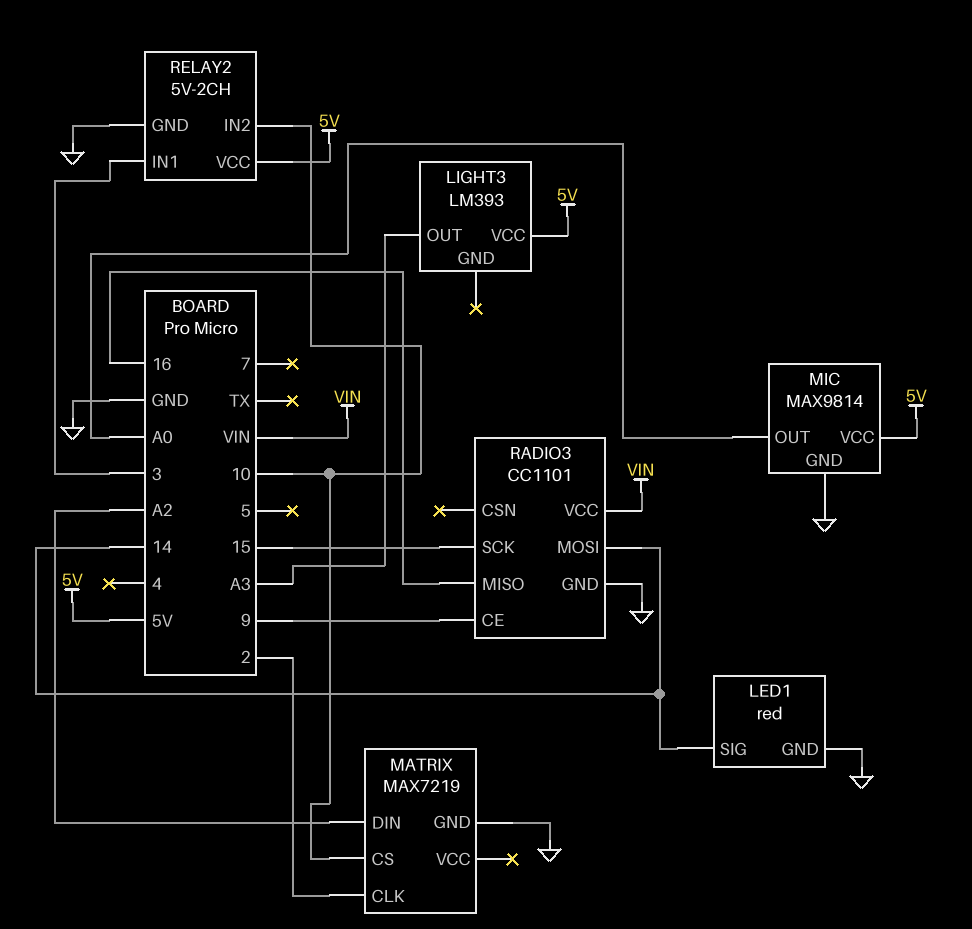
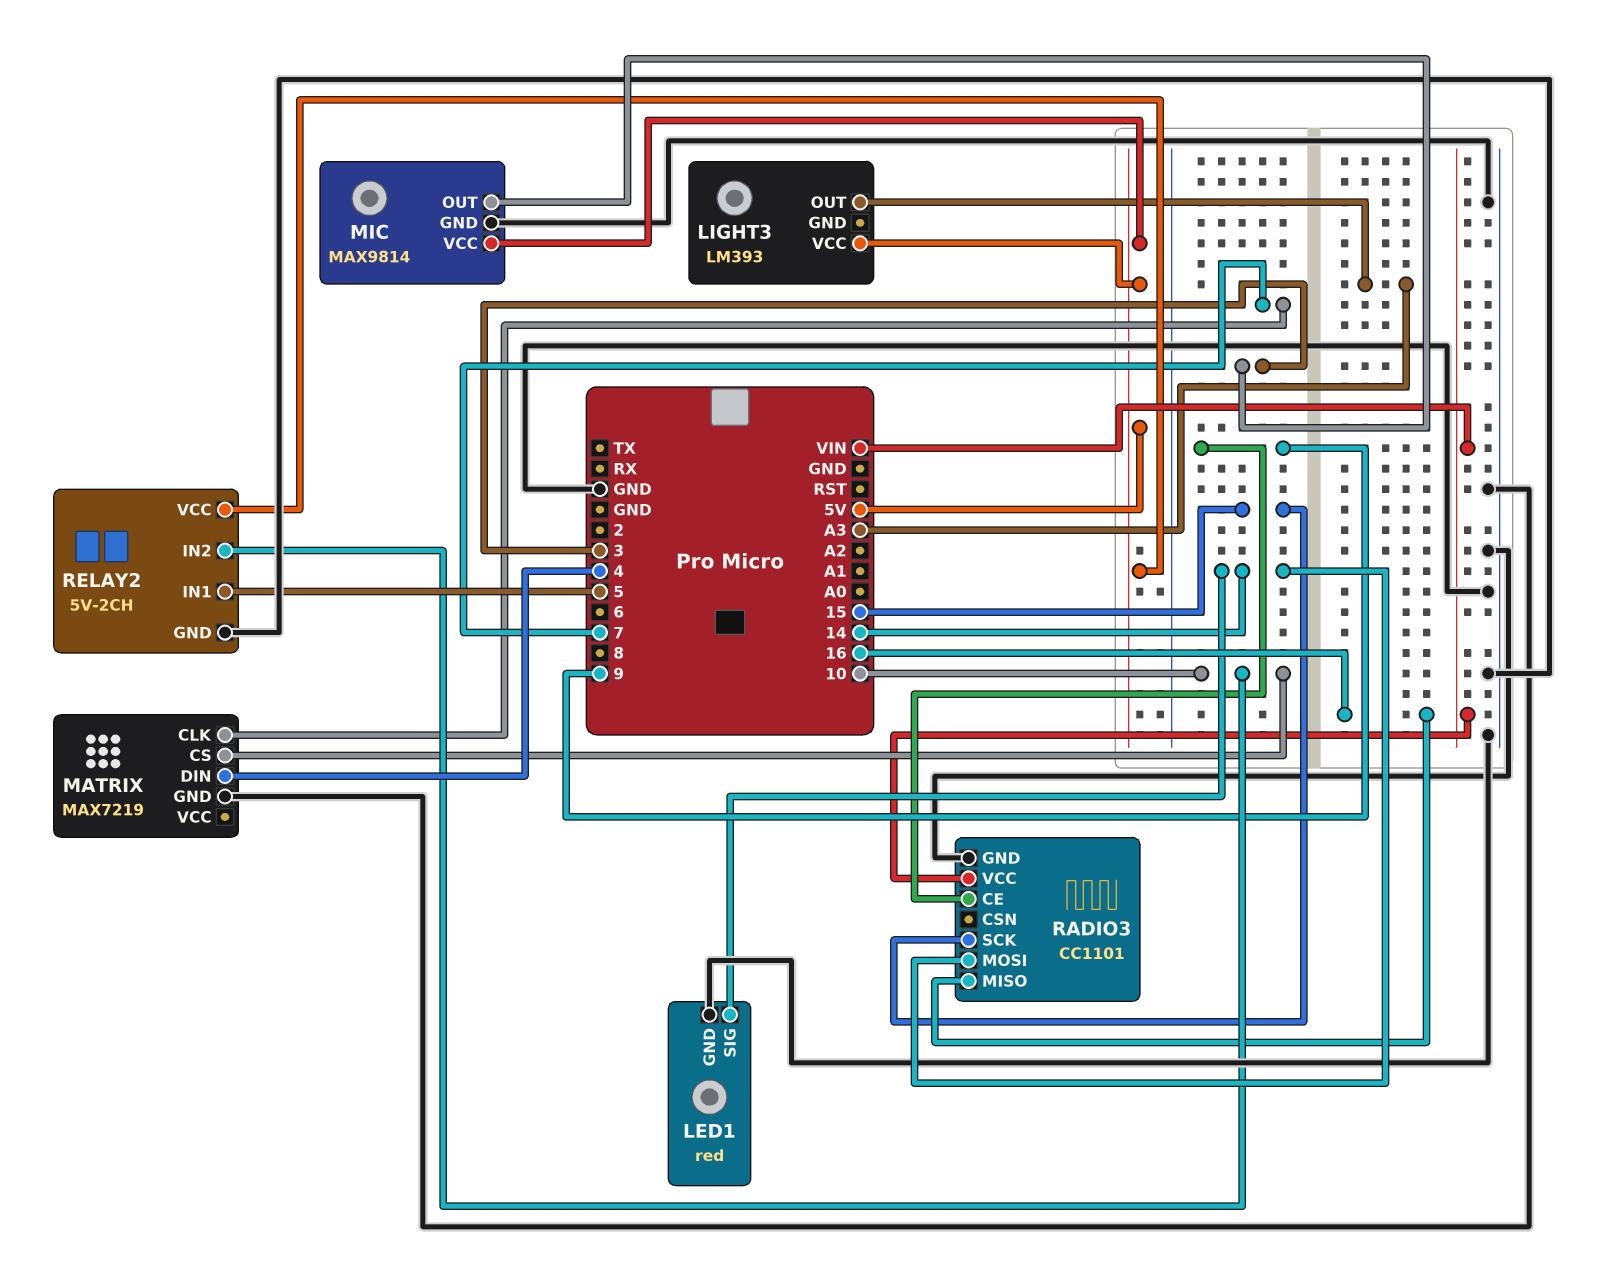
MATRIX pin CLK: 2 -> 7
MATRIX pin DIN: A2 -> 4
MIC pin OUT: A0 -> 3
RELAY2 pin IN1: 3 -> 5

